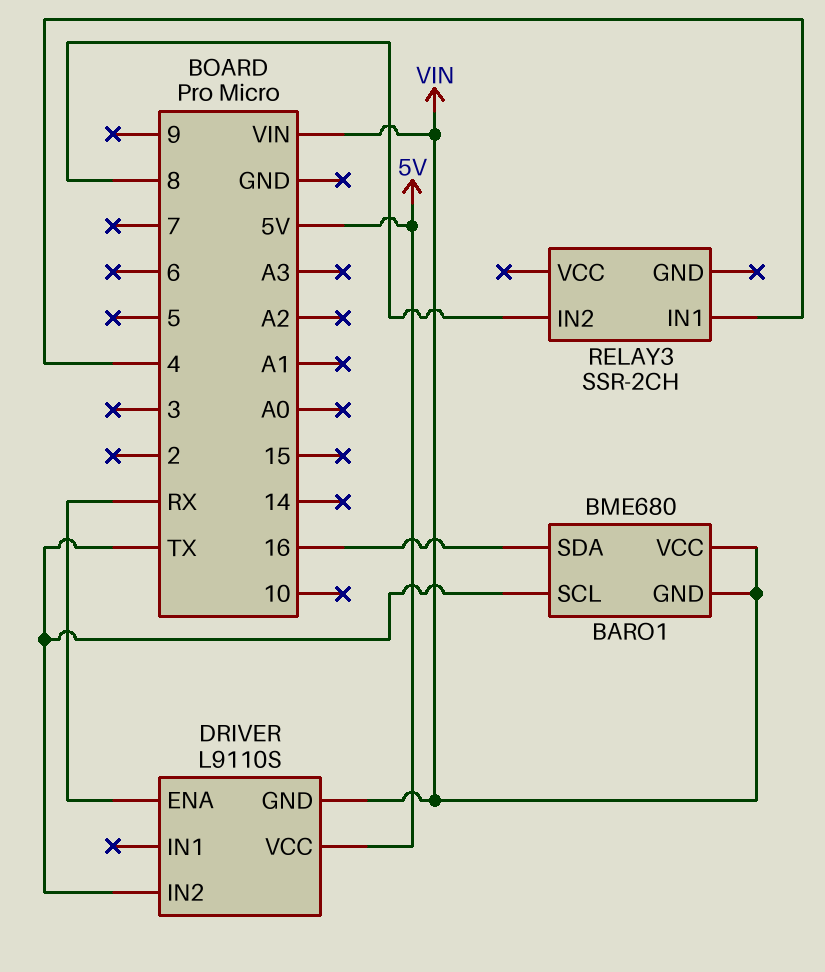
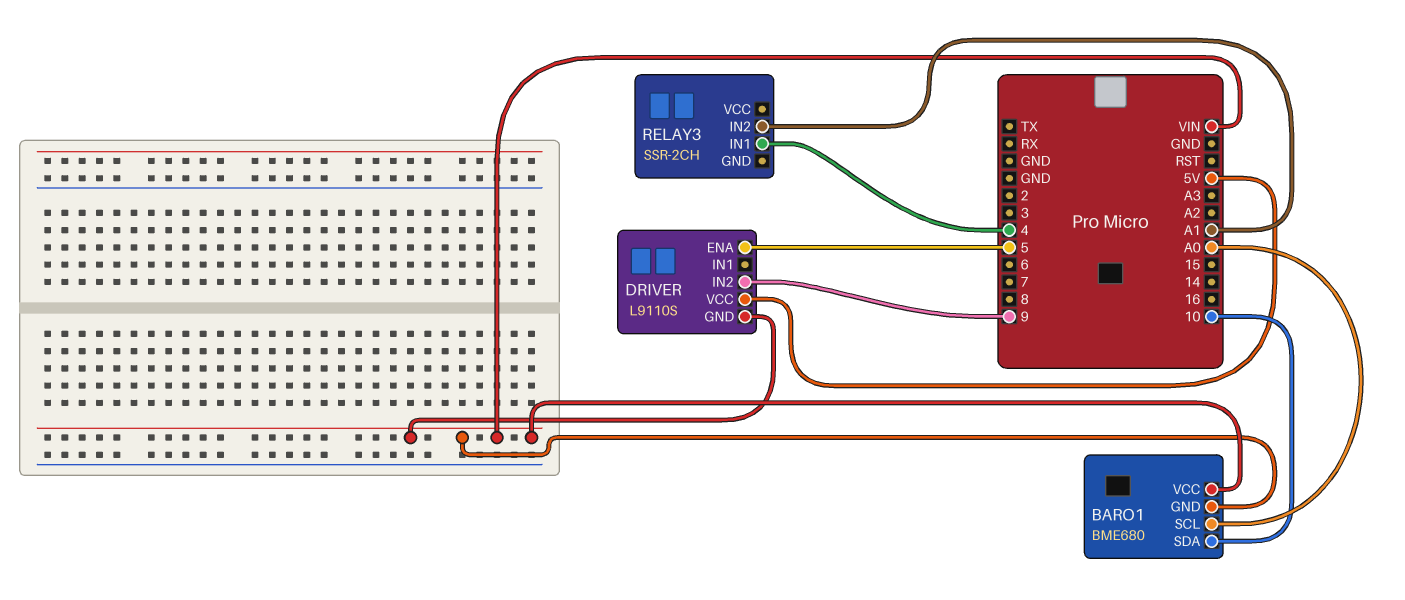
BARO1 pin SCL: TX -> A0
BARO1 pin SDA: 16 -> 10
DRIVER pin ENA: RX -> 5
DRIVER pin IN2: TX -> 9
RELAY3 pin IN2: 8 -> A1

